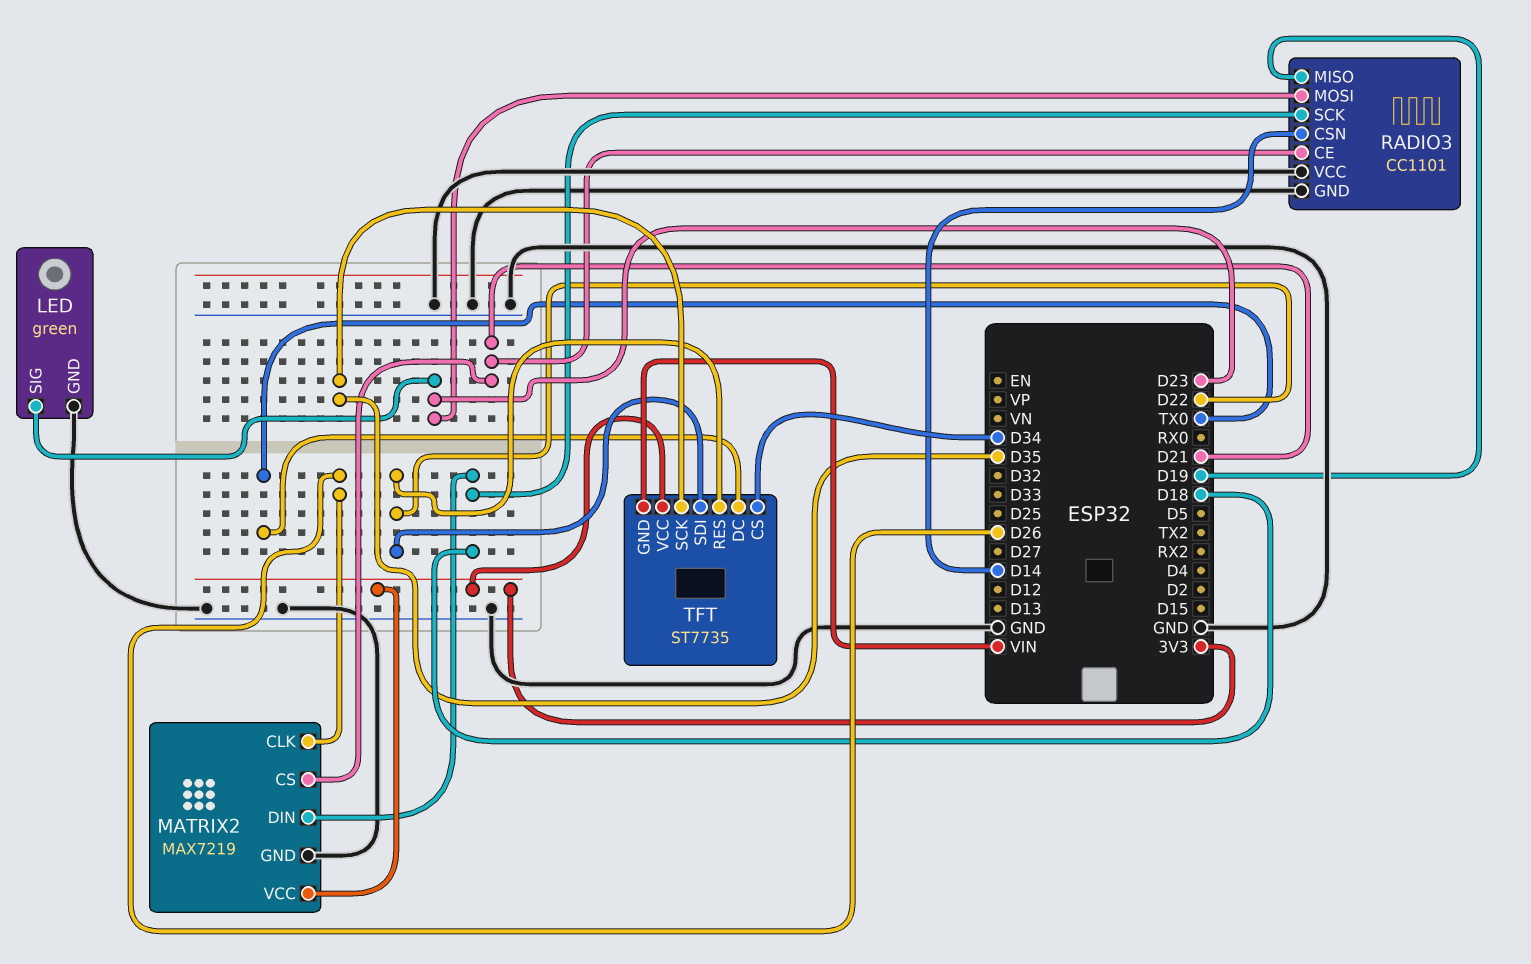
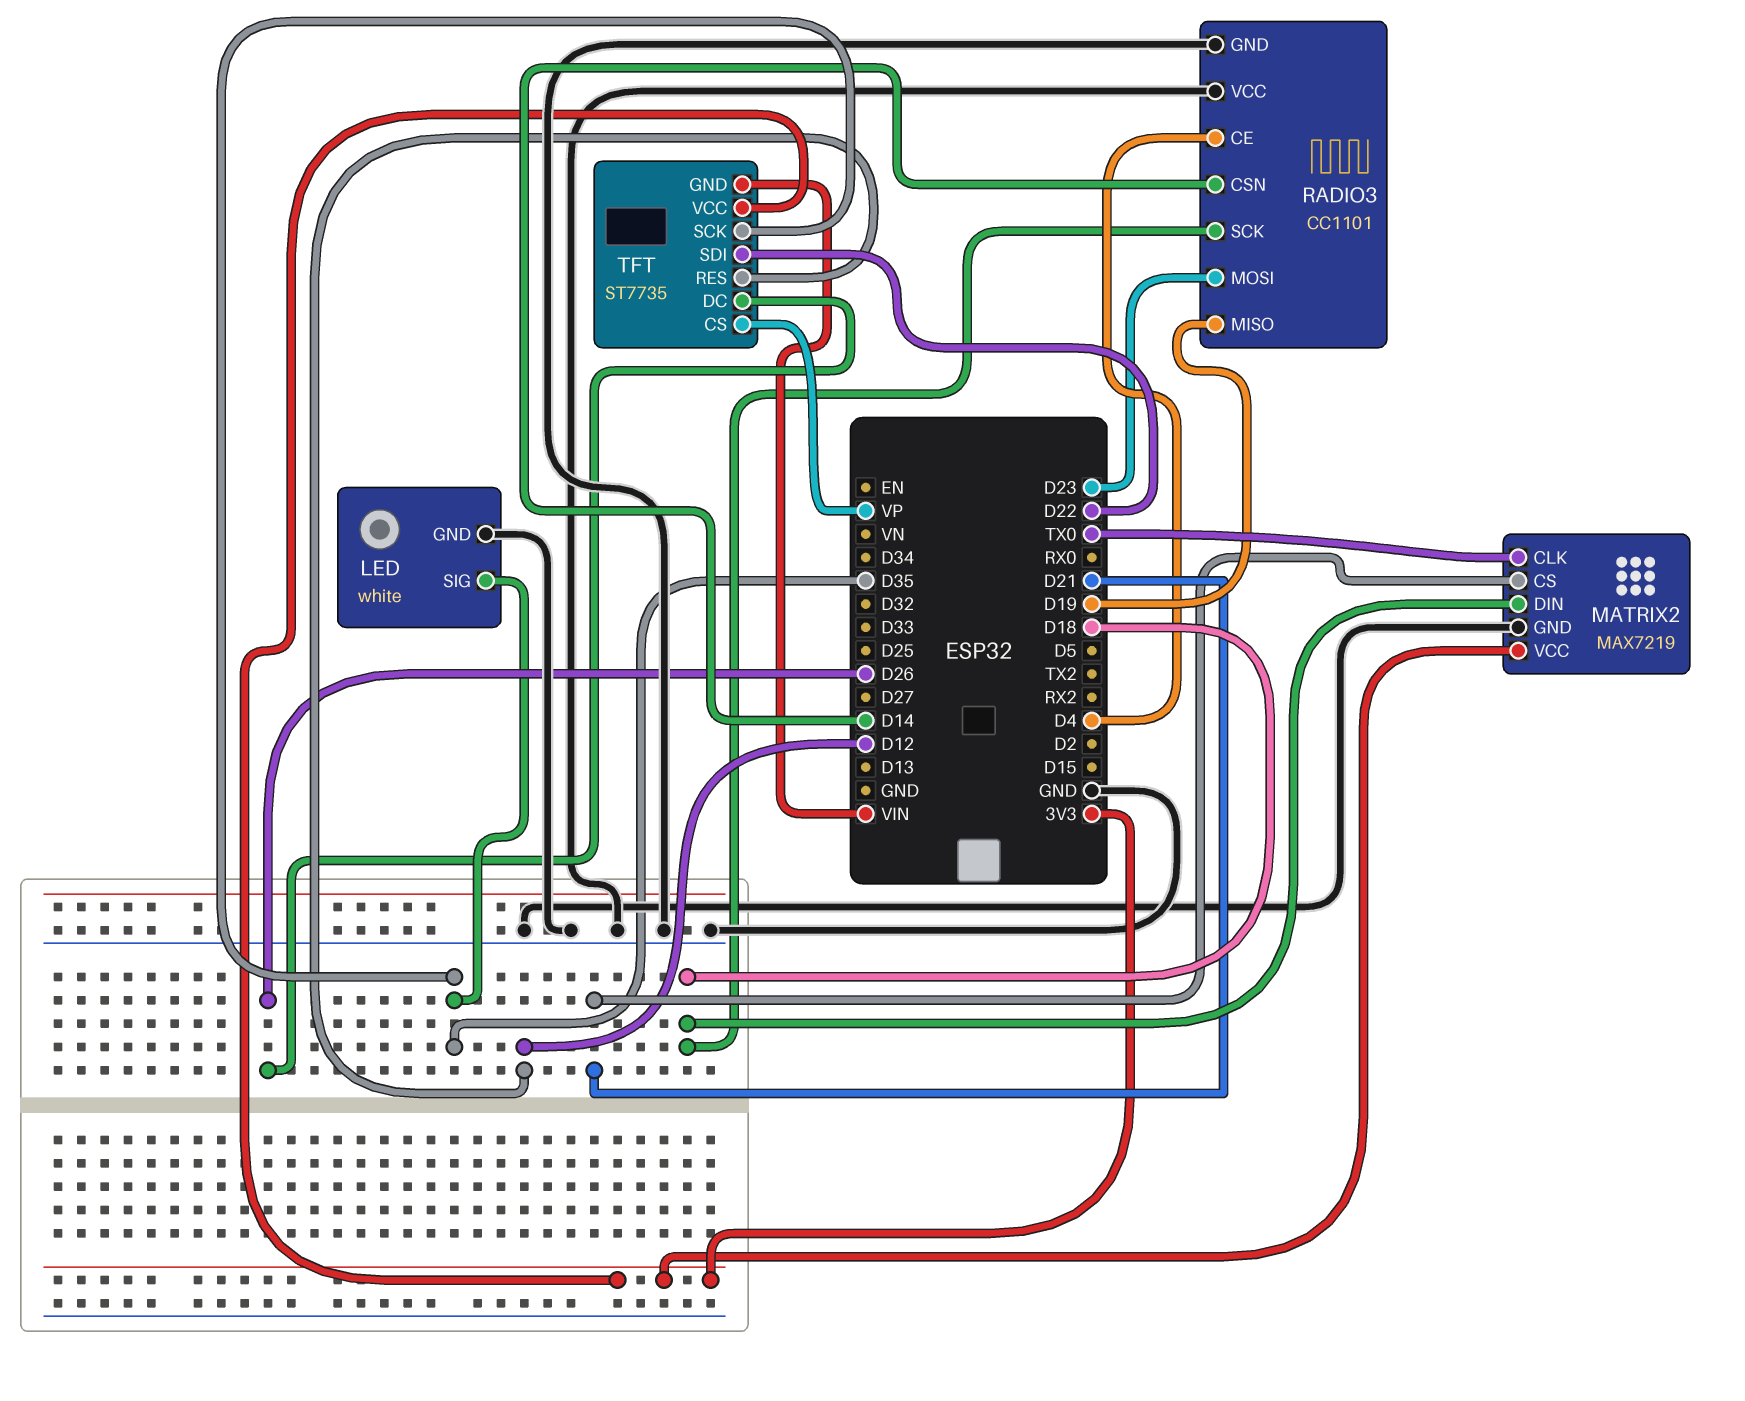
LED: green -> white
LED pin SIG: D23 -> D35
MATRIX2 pin CLK: D26 -> TX0
RADIO3 pin CE: D21 -> D4
TFT pin CS: D34 -> VP
TFT pin DC: TX0 -> D26
TFT pin RES: D22 -> D12

